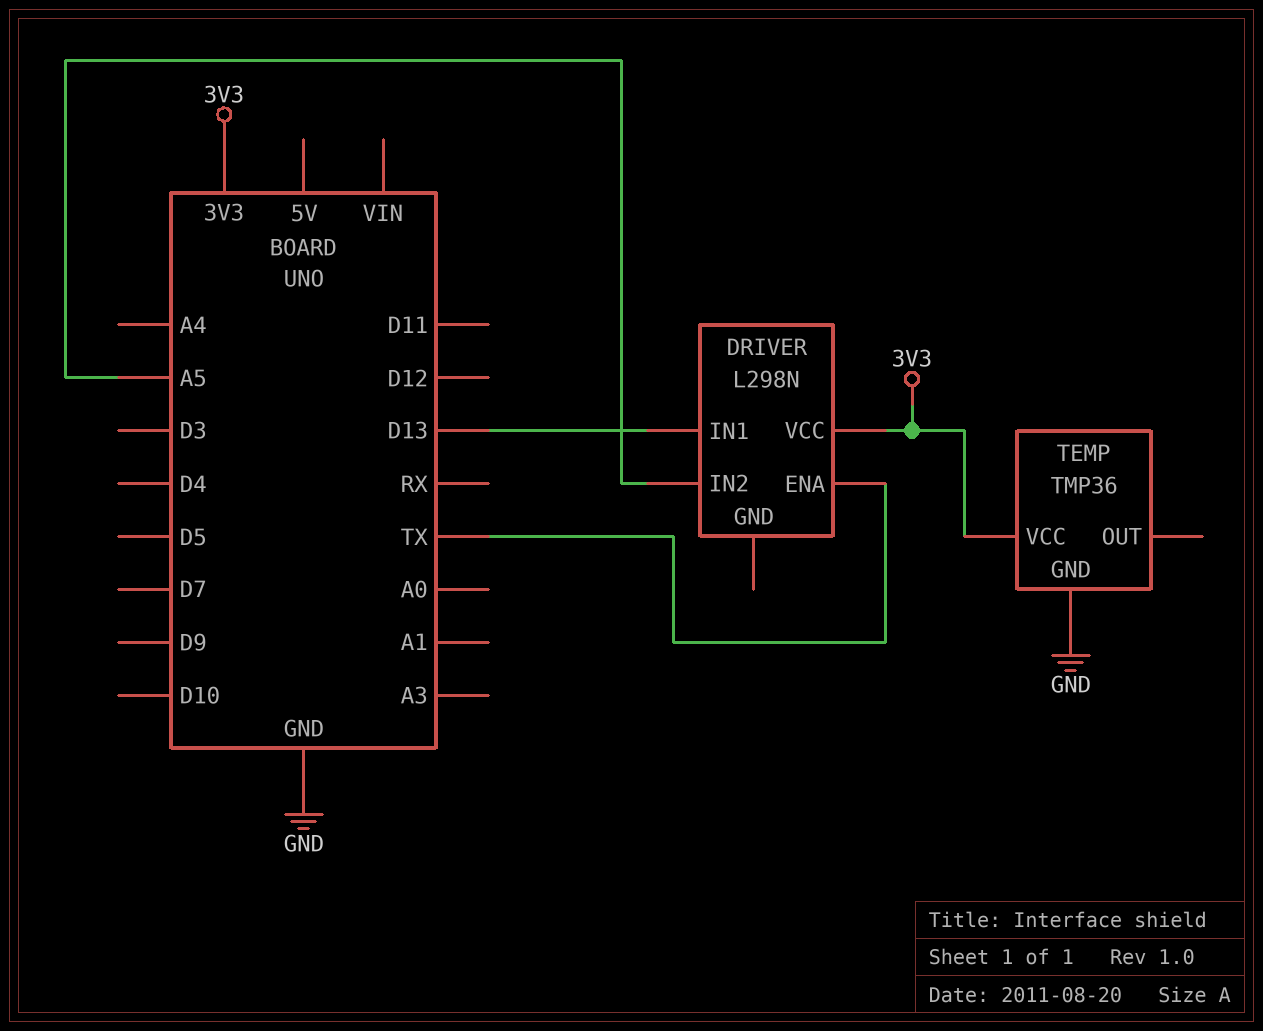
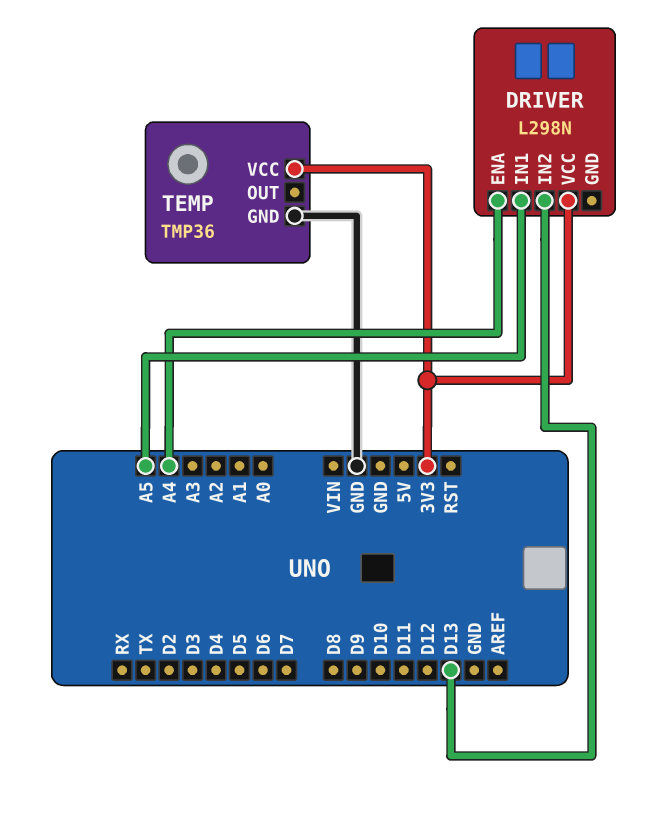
DRIVER pin ENA: TX -> A4
DRIVER pin IN1: D13 -> A5
DRIVER pin IN2: A5 -> D13

